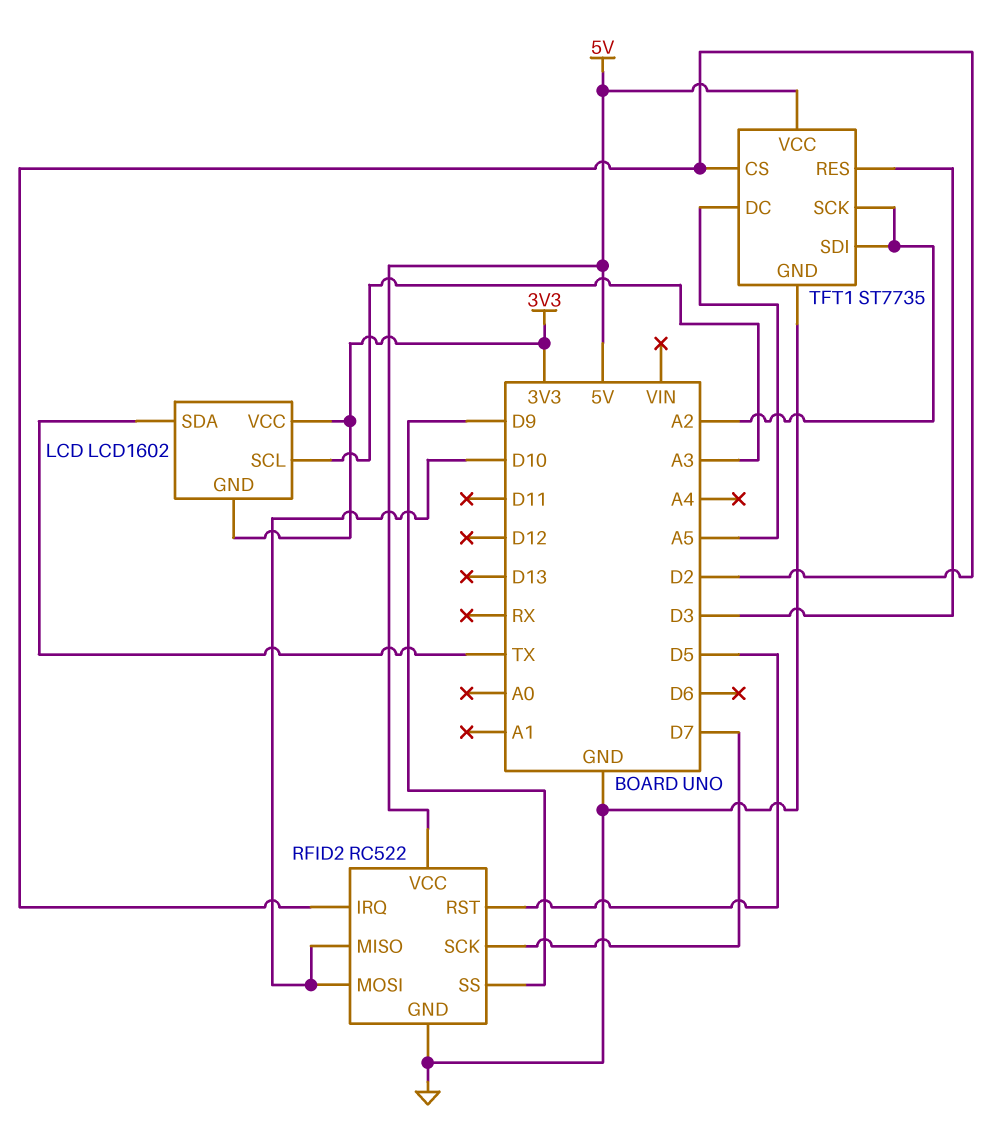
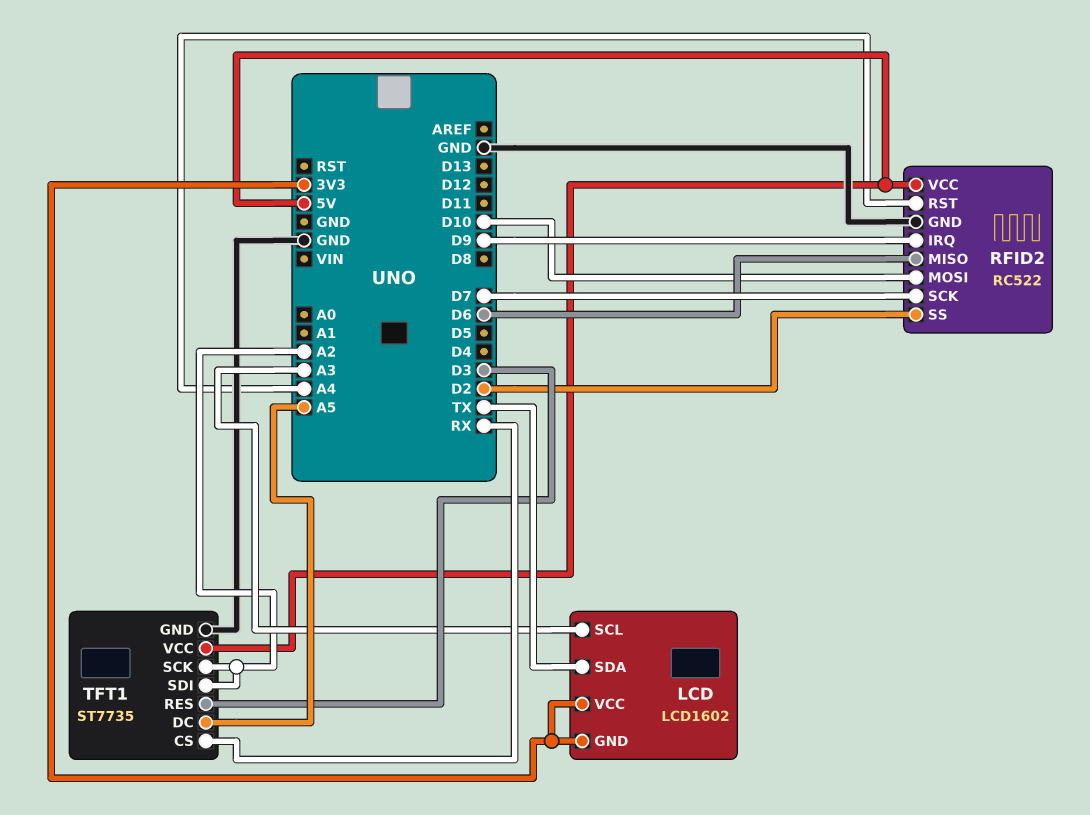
RFID2 pin IRQ: D2 -> D9
RFID2 pin MISO: D10 -> D6
RFID2 pin RST: D5 -> A4
RFID2 pin SS: D9 -> D2
TFT1 pin CS: D2 -> RX

